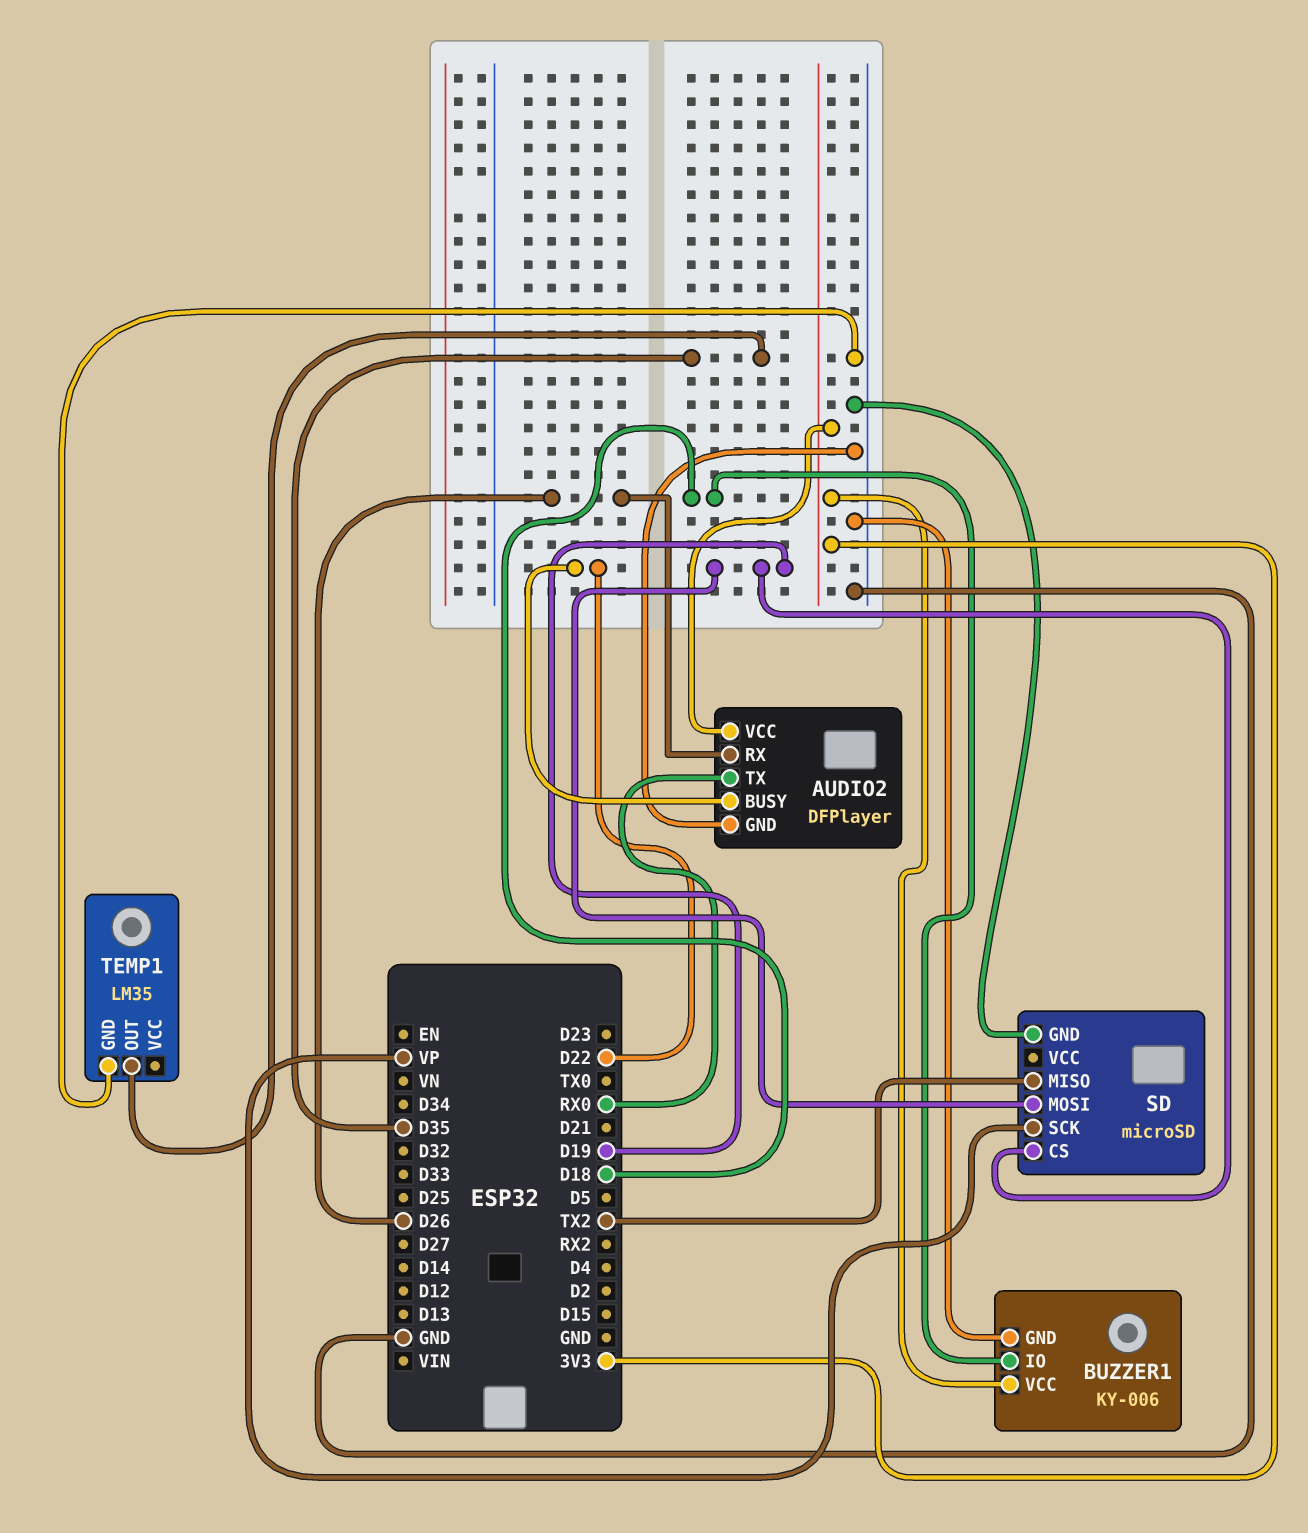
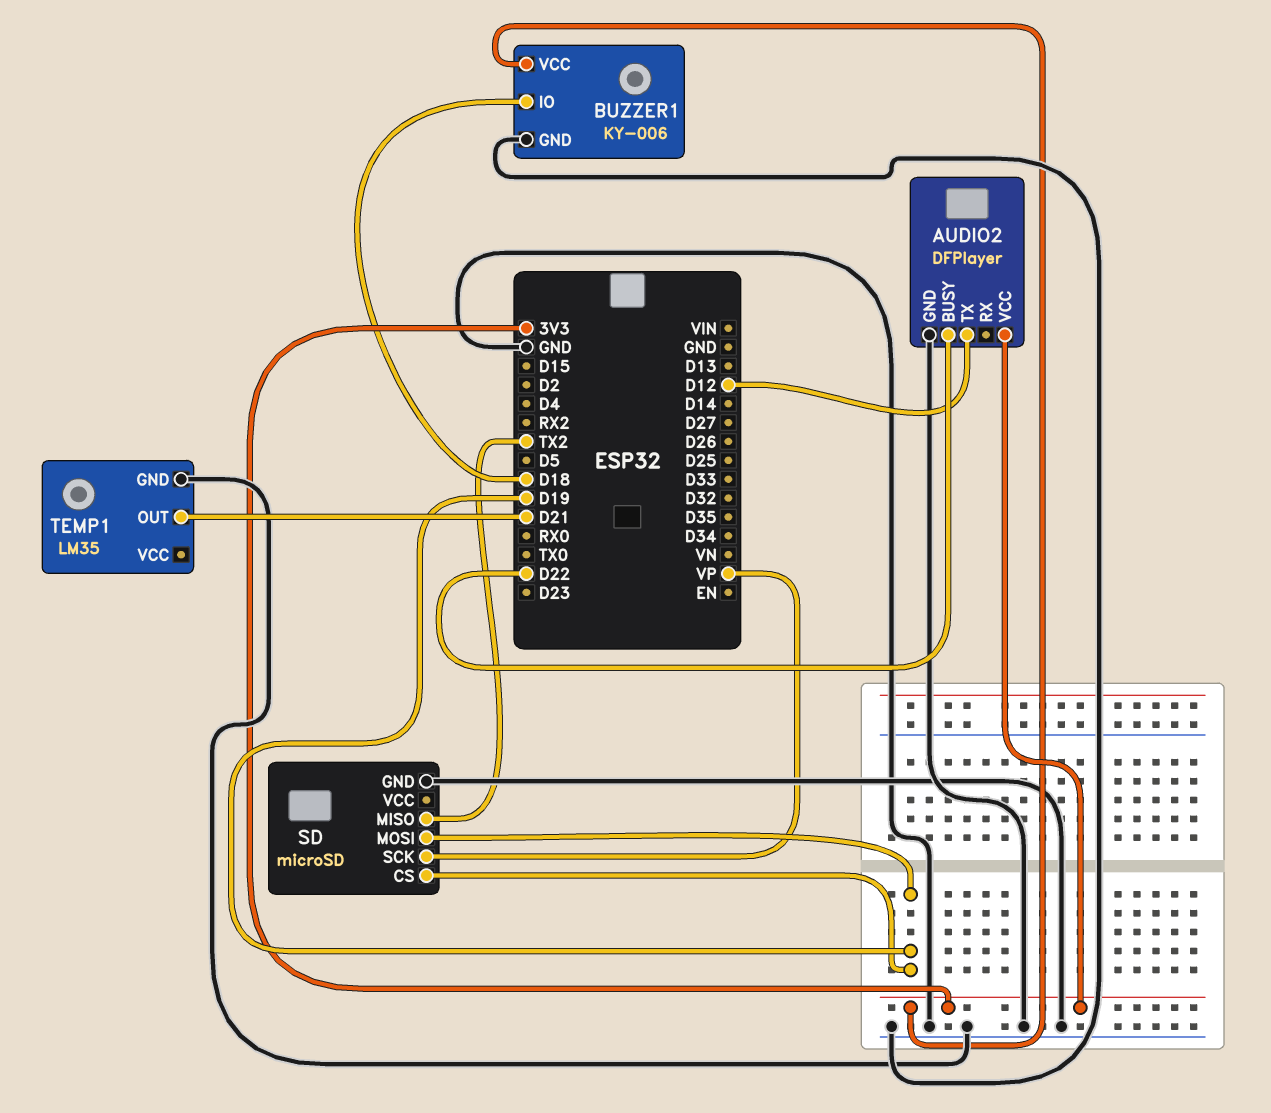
AUDIO2 pin RX: D26 -> none
AUDIO2 pin TX: RX0 -> D12
TEMP1 pin OUT: D35 -> D21

